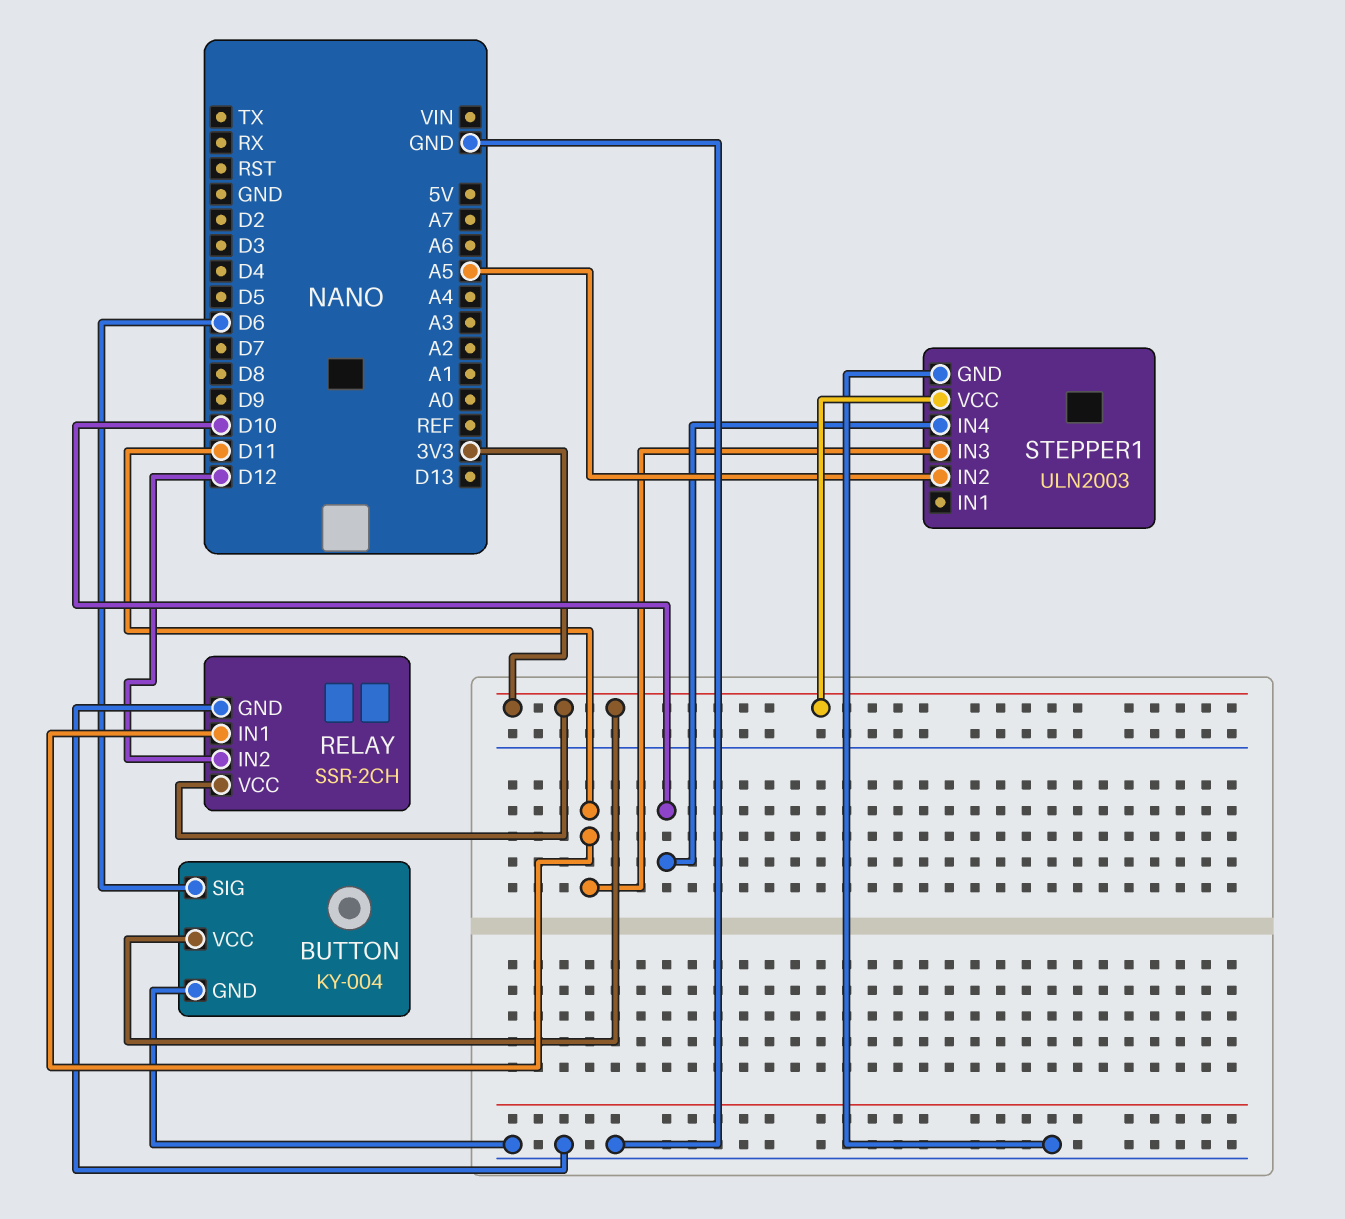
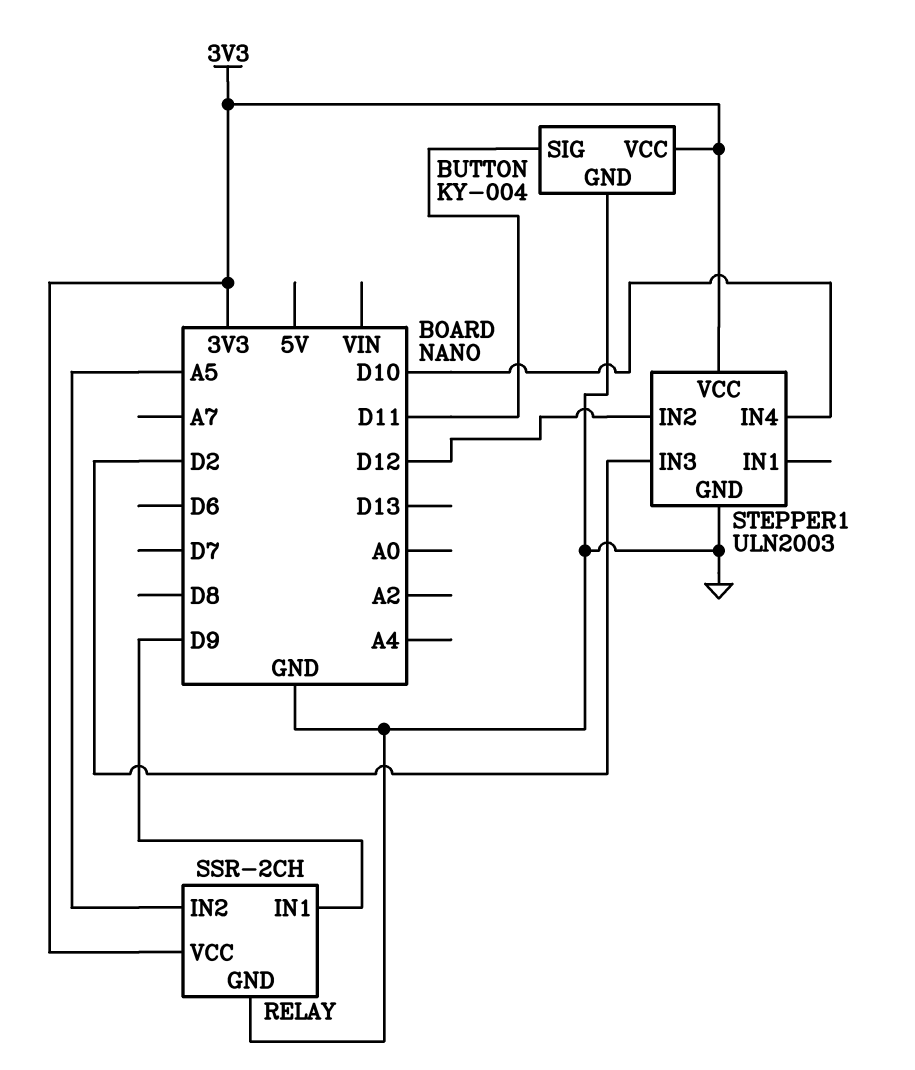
BUTTON pin SIG: D6 -> D11
RELAY pin IN1: D11 -> D9
RELAY pin IN2: D12 -> A5
STEPPER1 pin IN2: A5 -> D12
STEPPER1 pin IN3: D11 -> D2

